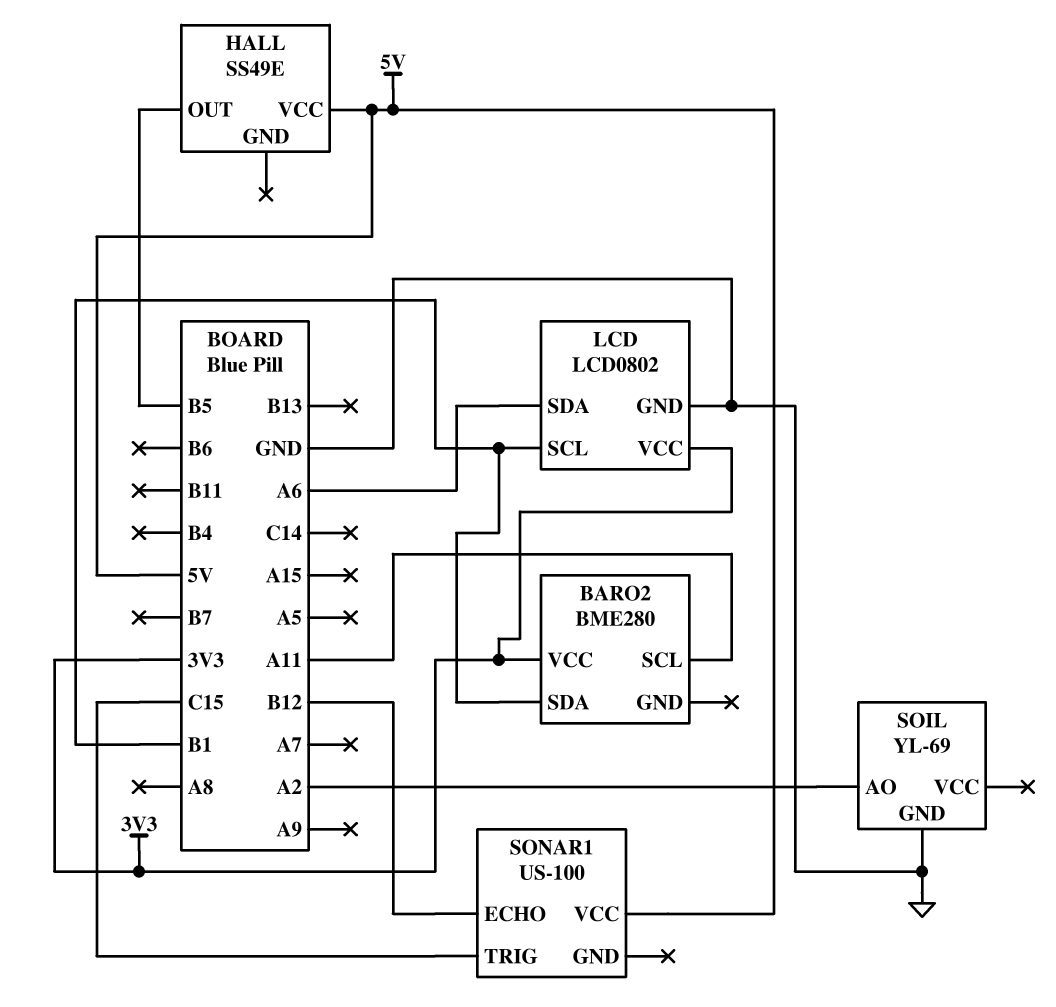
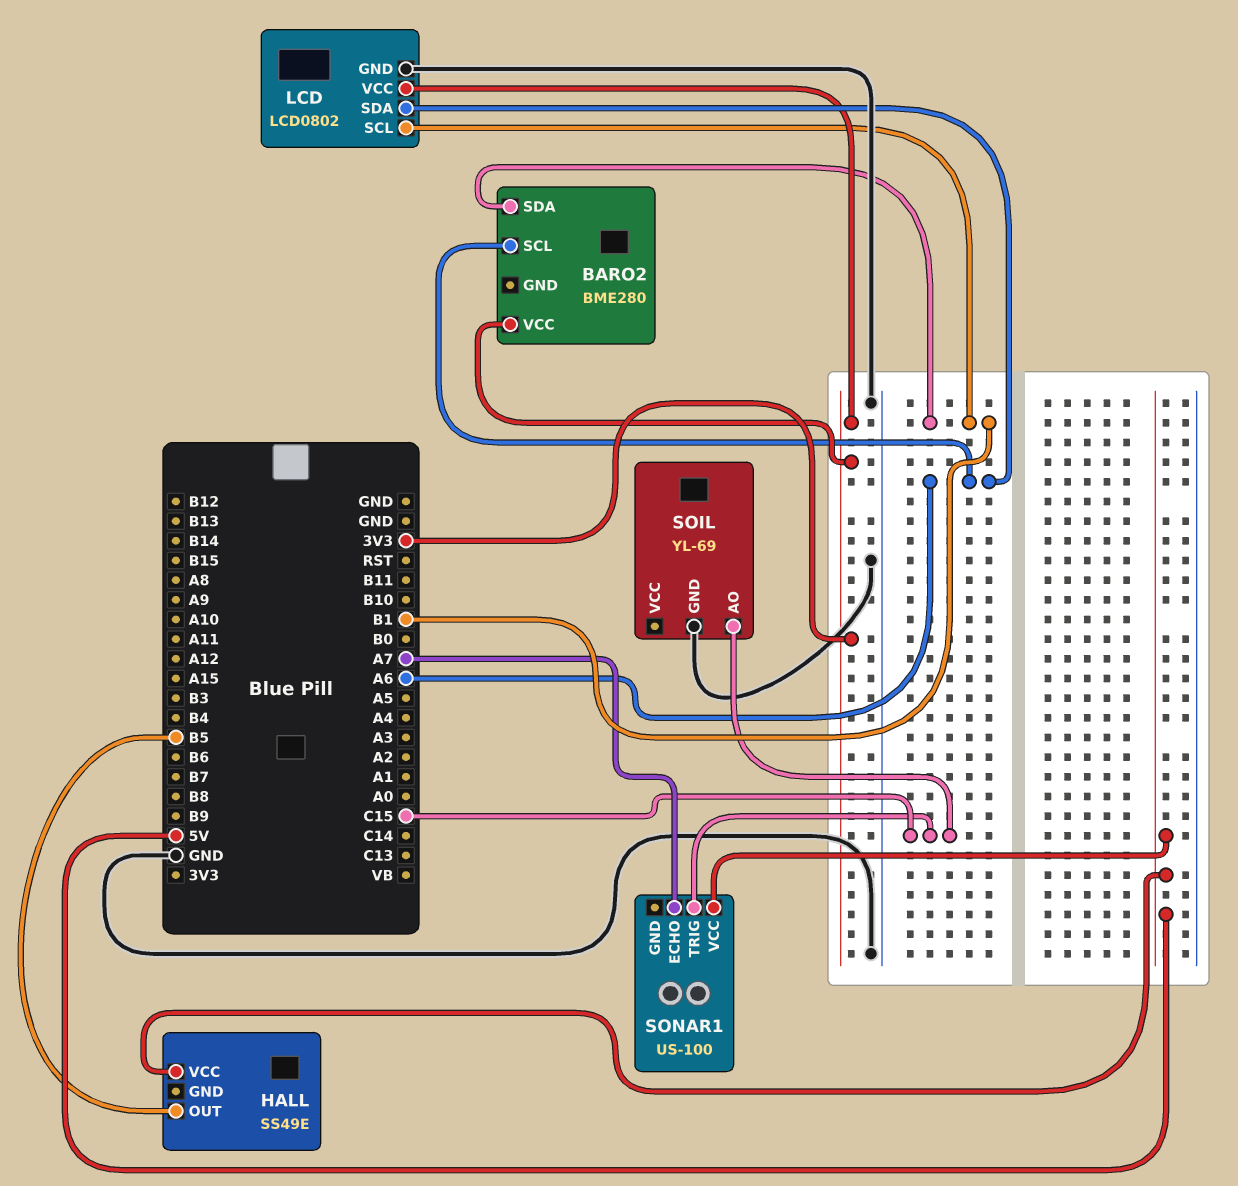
BARO2 pin SCL: A11 -> A6
SOIL pin AO: A2 -> C15
SONAR1 pin ECHO: B12 -> A7

